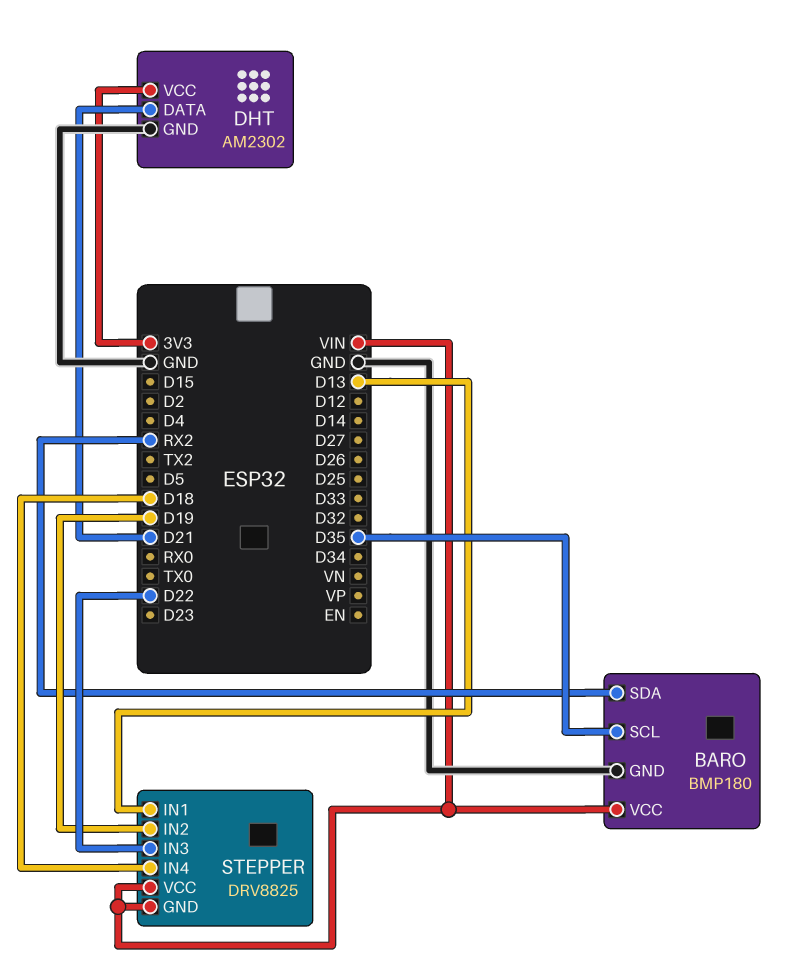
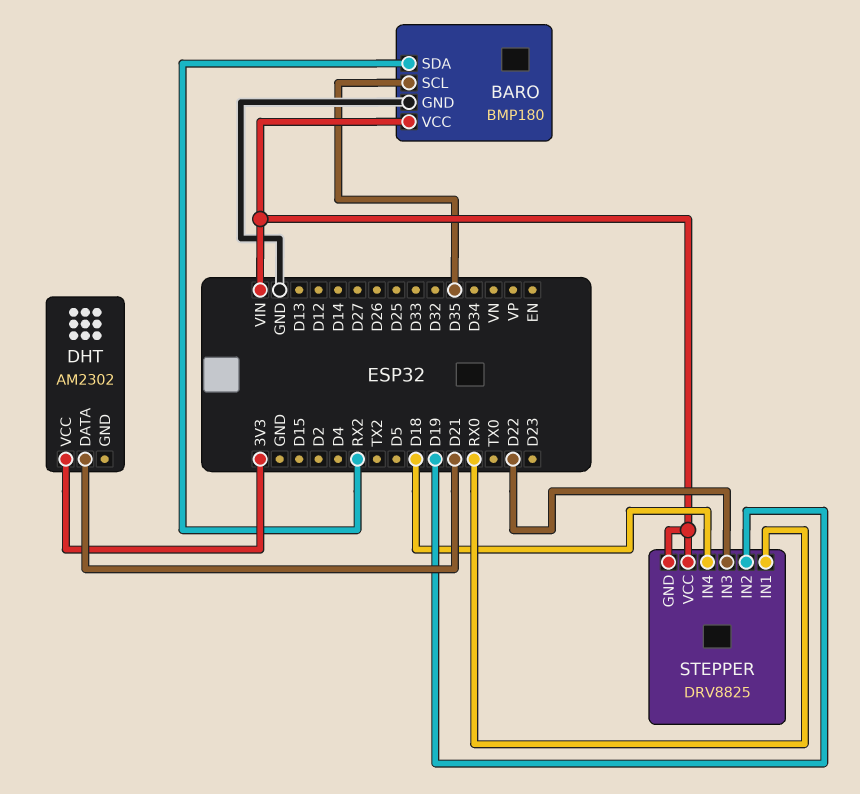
DHT pin GND: GND -> none
STEPPER pin IN1: D13 -> RX0

